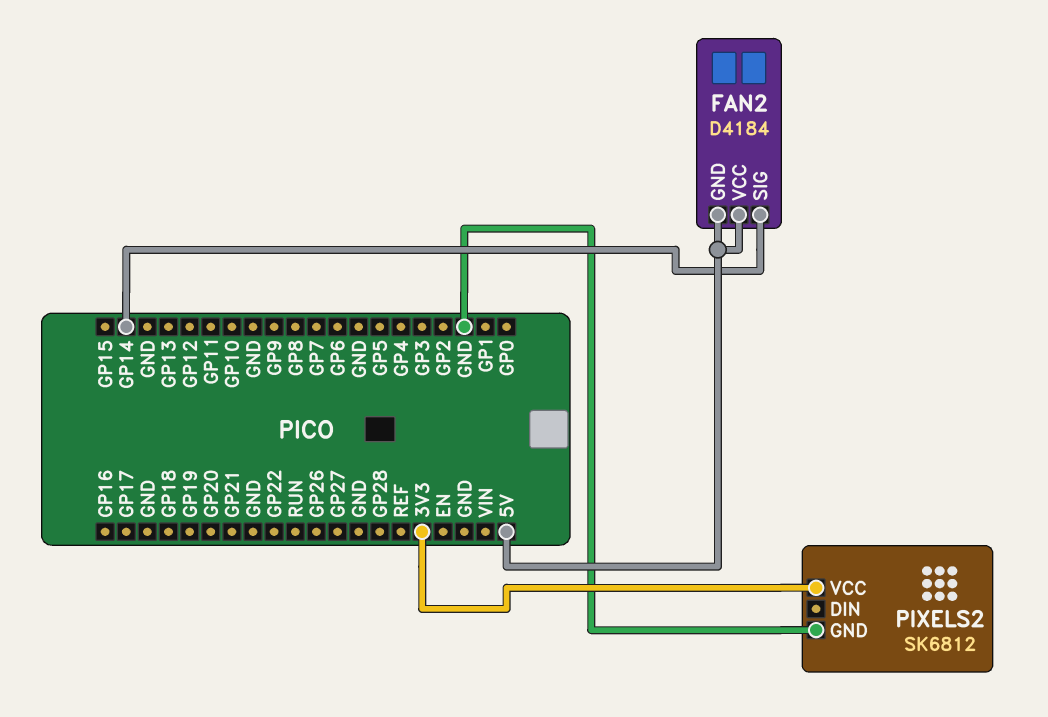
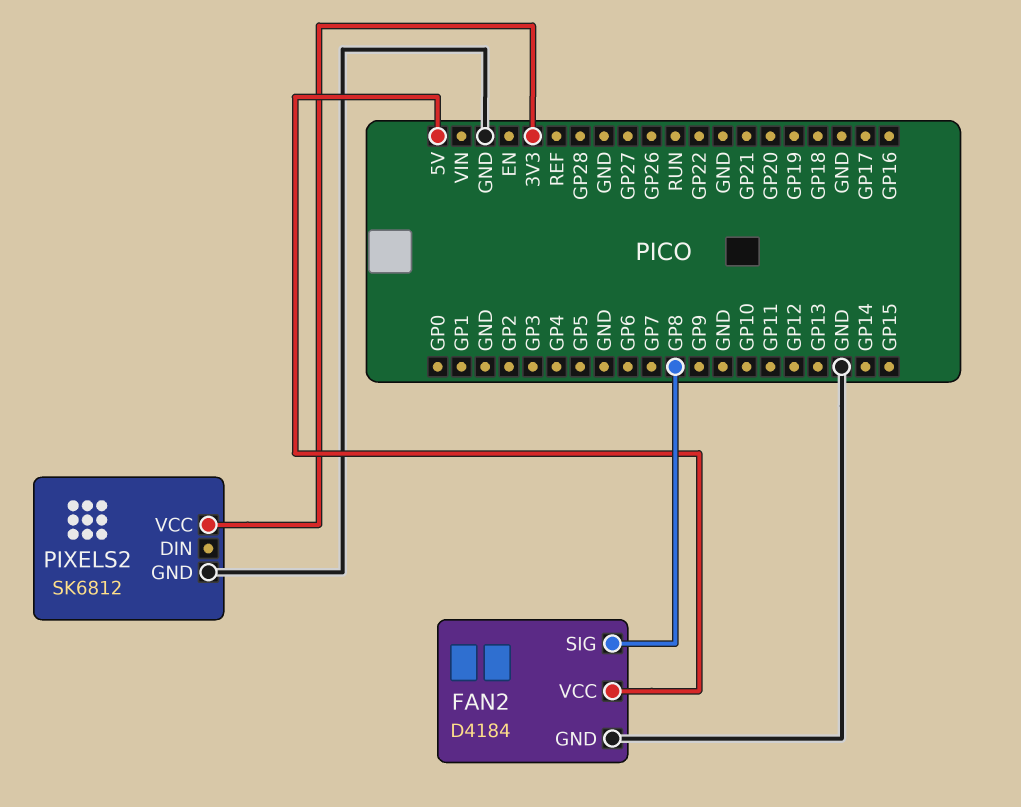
FAN2 pin GND: 5V -> GND
FAN2 pin SIG: GP14 -> GP8

